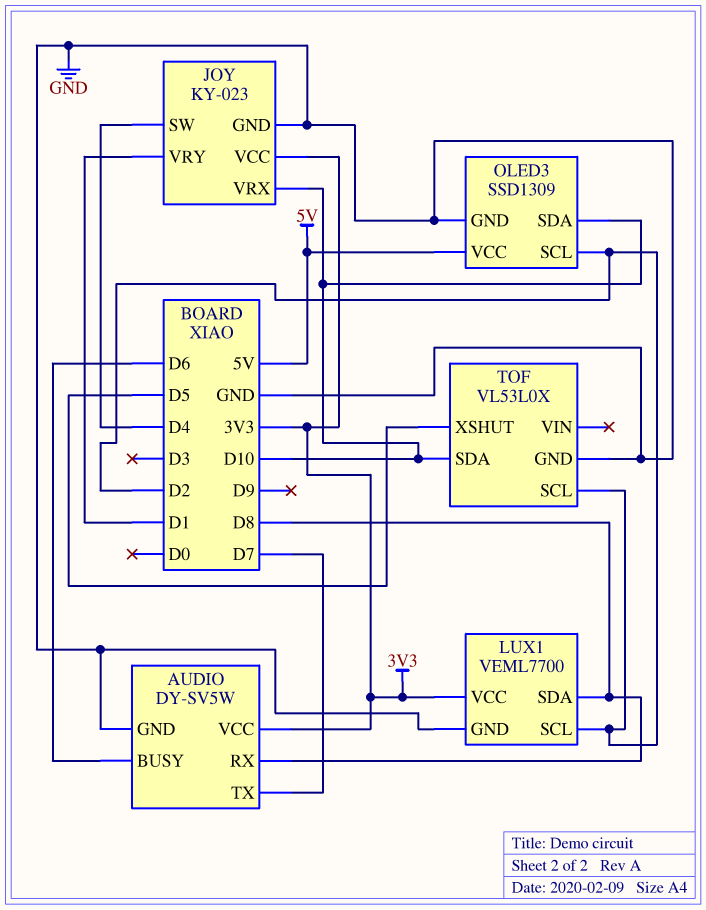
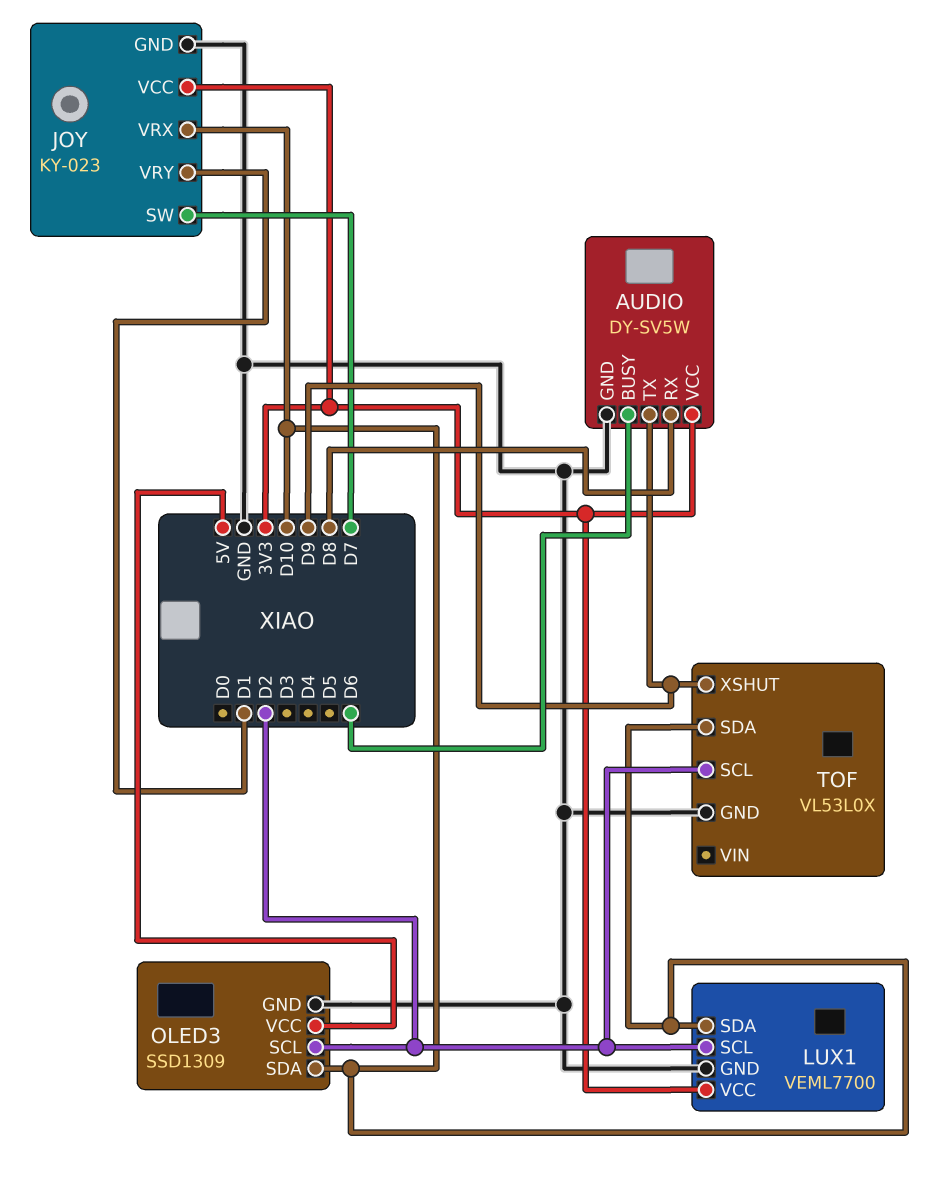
AUDIO pin TX: D7 -> D9
JOY pin SW: D4 -> D7
LUX1 pin SDA: D8 -> D10
TOF pin XSHUT: D5 -> D9

